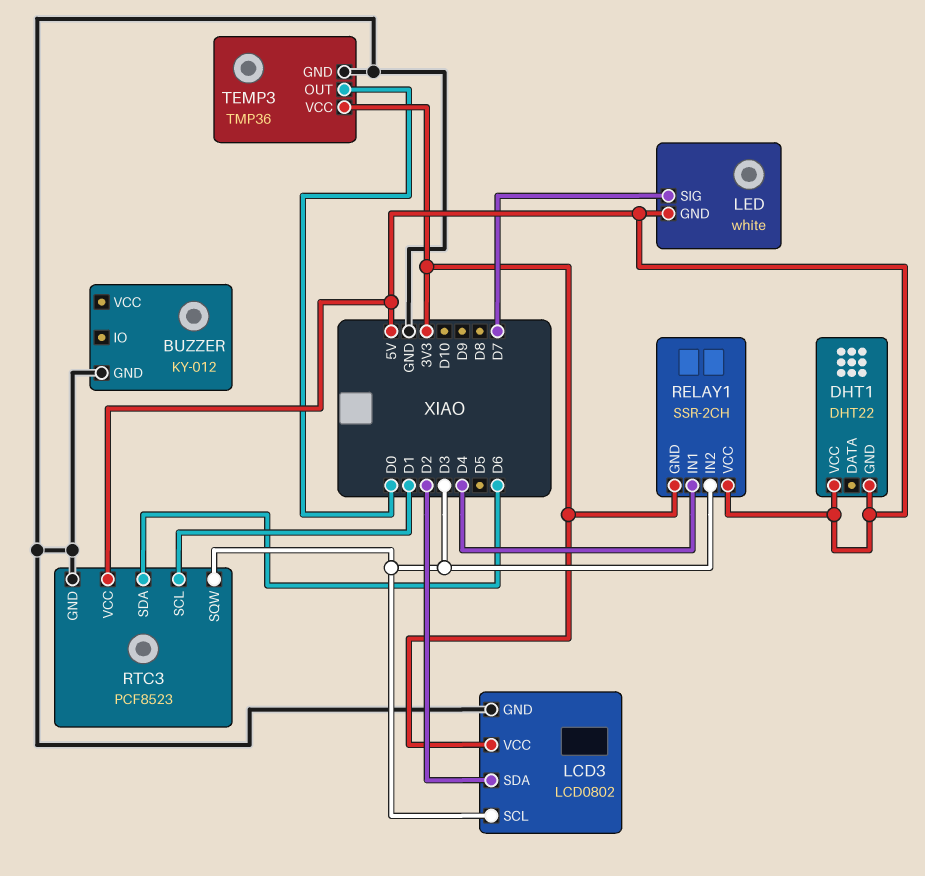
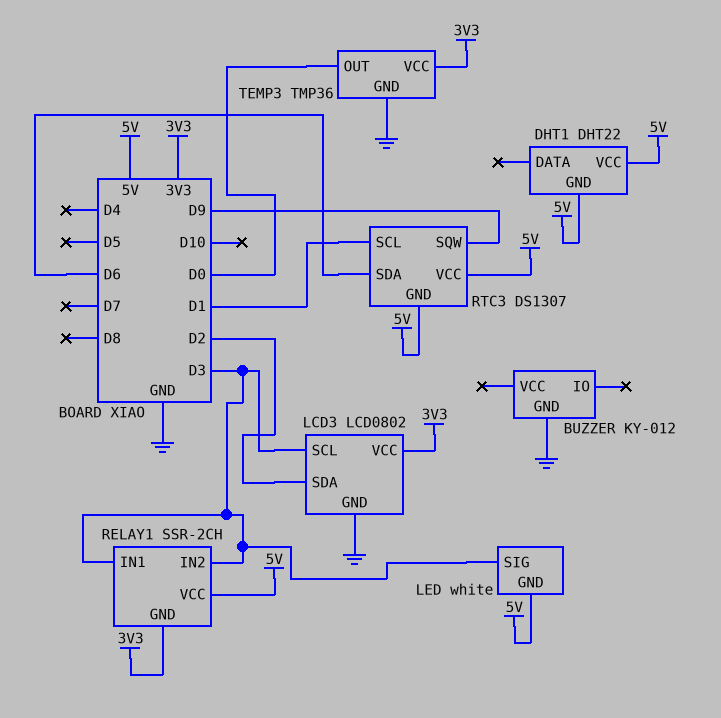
LED pin SIG: D7 -> D3
RELAY1 pin IN1: D4 -> D3
RTC3: PCF8523 -> DS1307
RTC3 pin GND: GND -> 5V
RTC3 pin SQW: D3 -> D9

